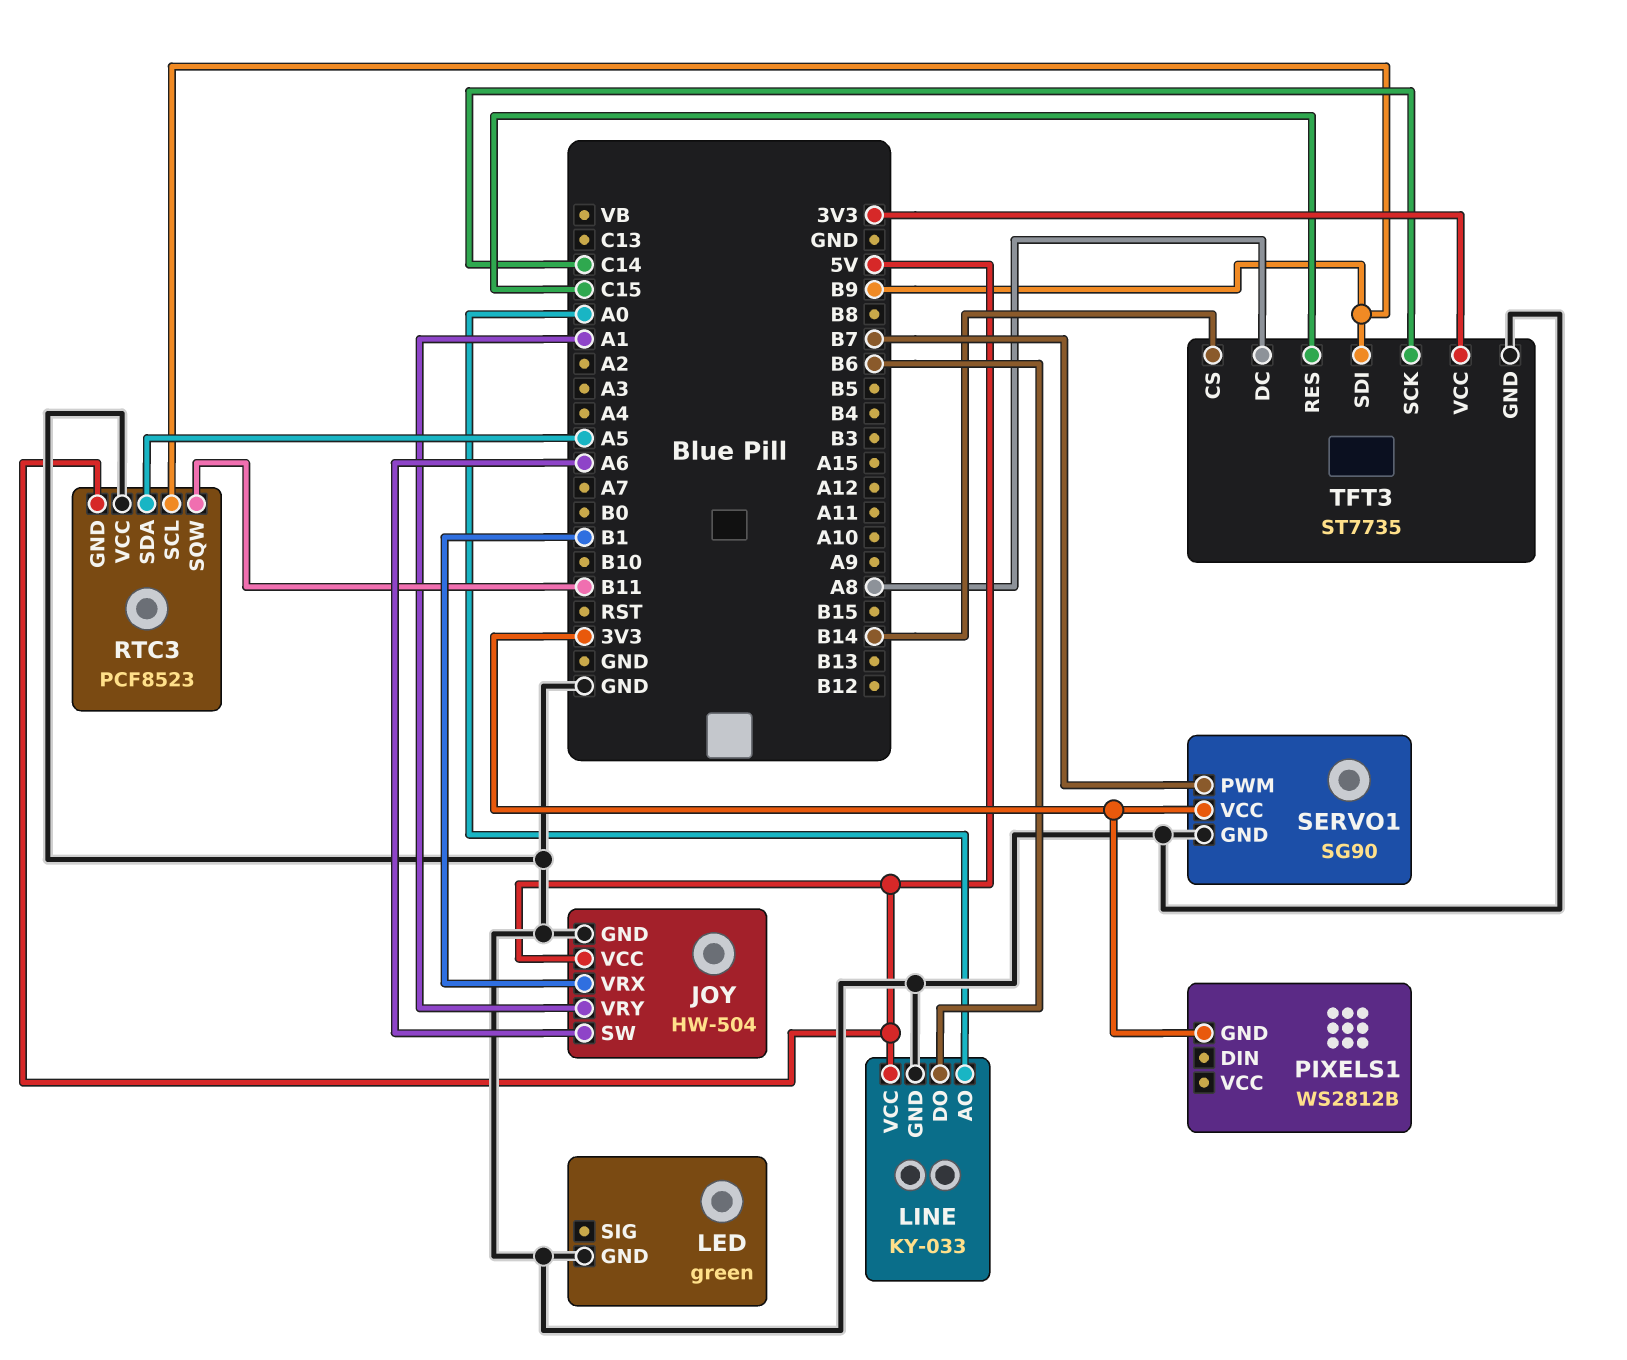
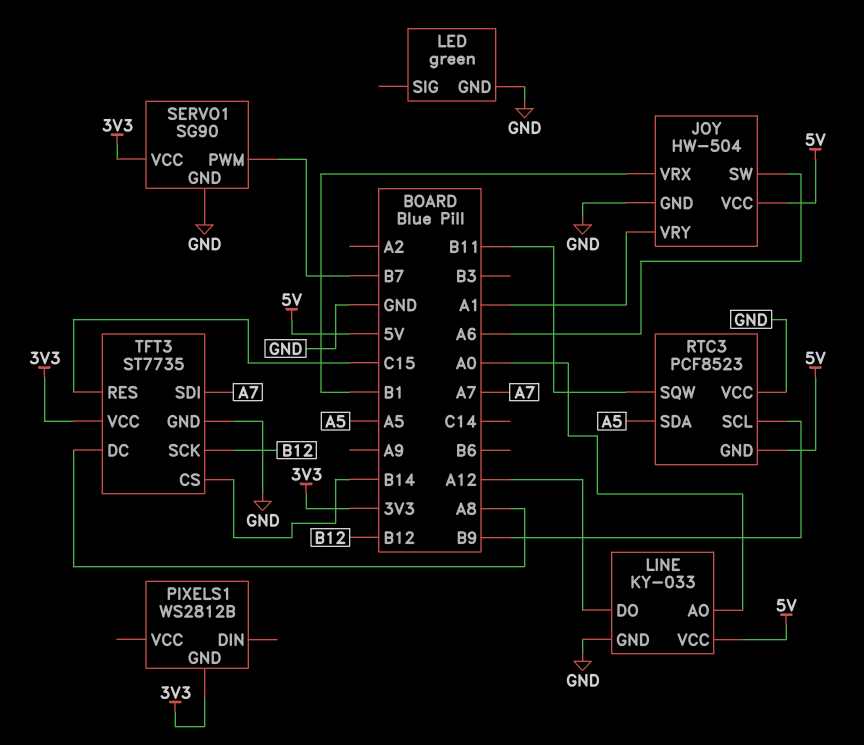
LINE pin DO: B6 -> A12
TFT3 pin SCK: C14 -> B12
TFT3 pin SDI: B9 -> A7

